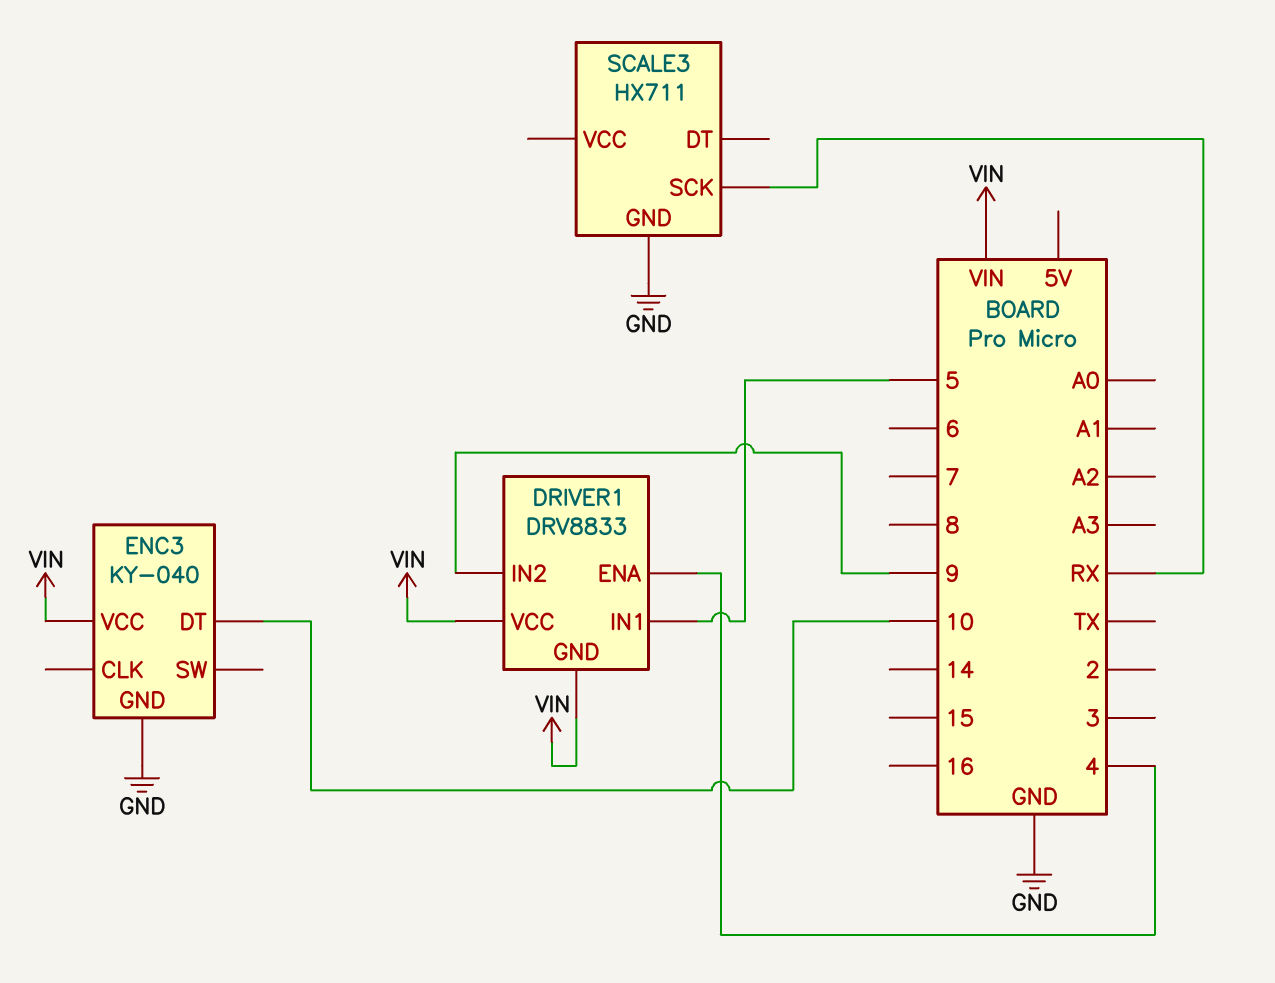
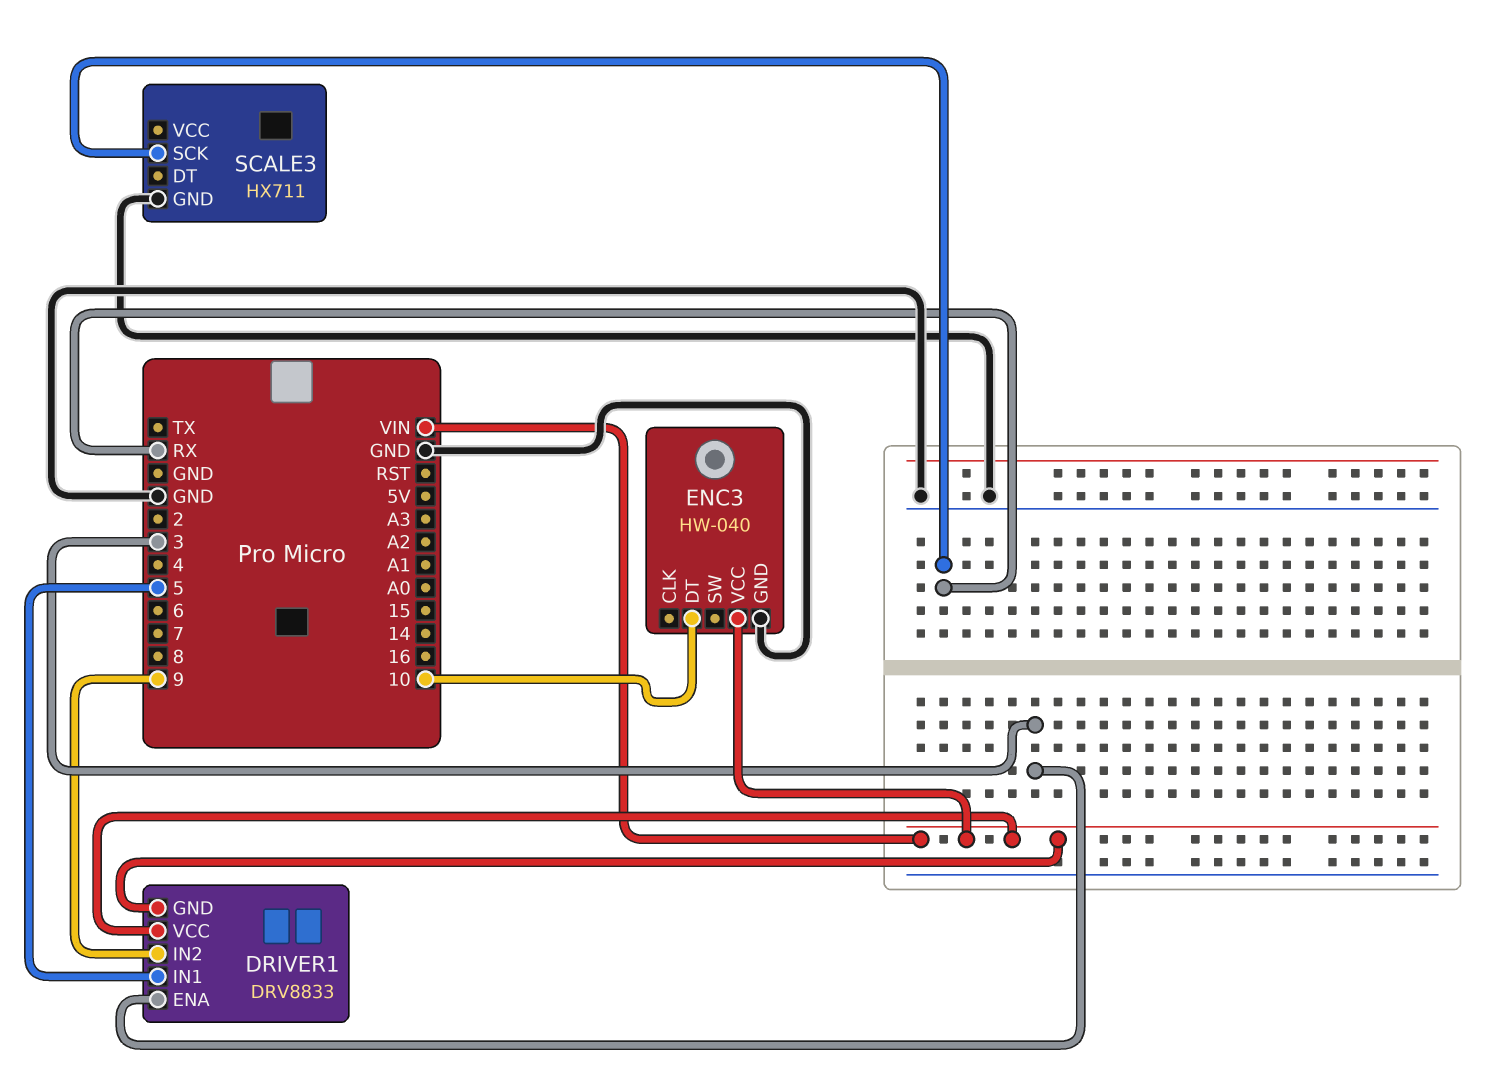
DRIVER1 pin ENA: 4 -> 3
ENC3: KY-040 -> HW-040

